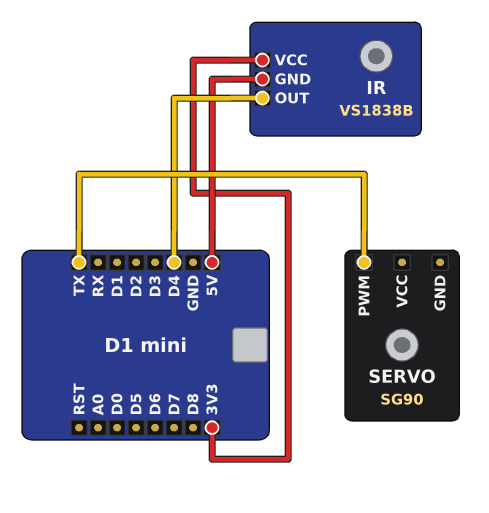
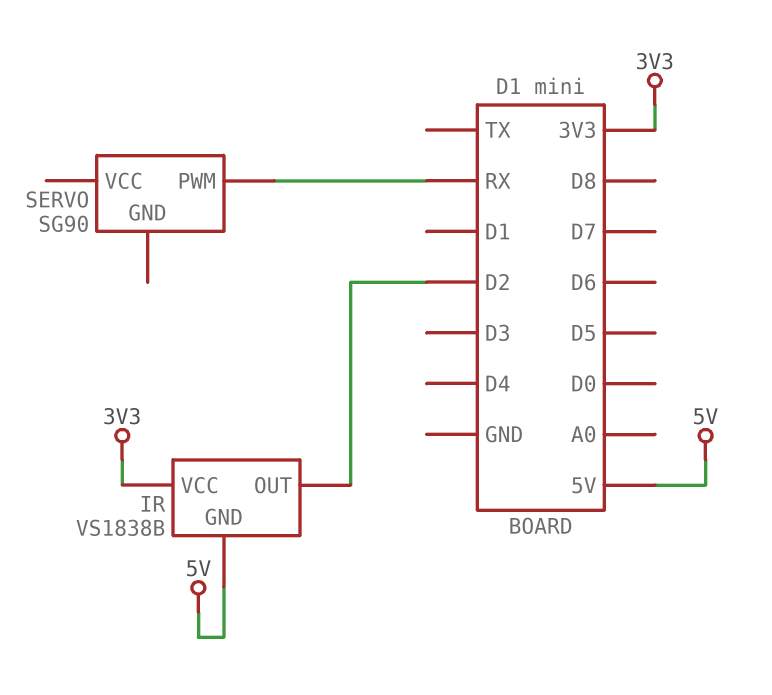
IR pin OUT: D4 -> D2
SERVO pin PWM: TX -> RX

